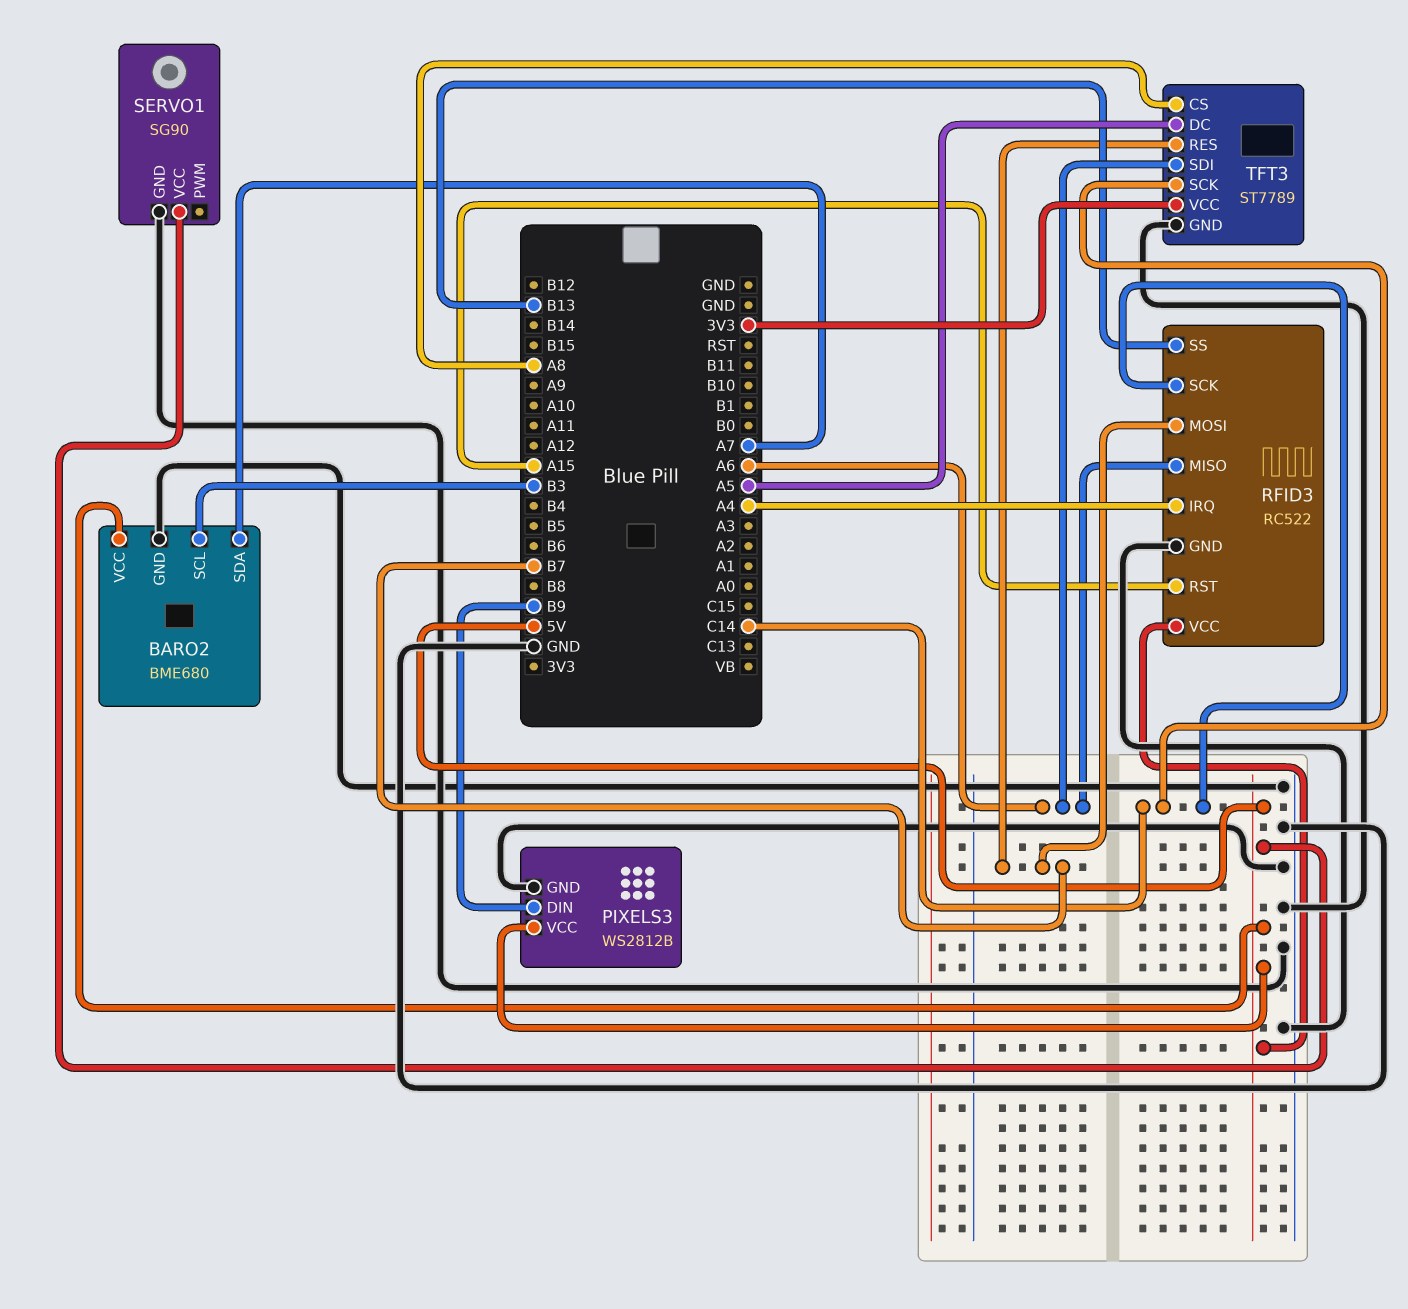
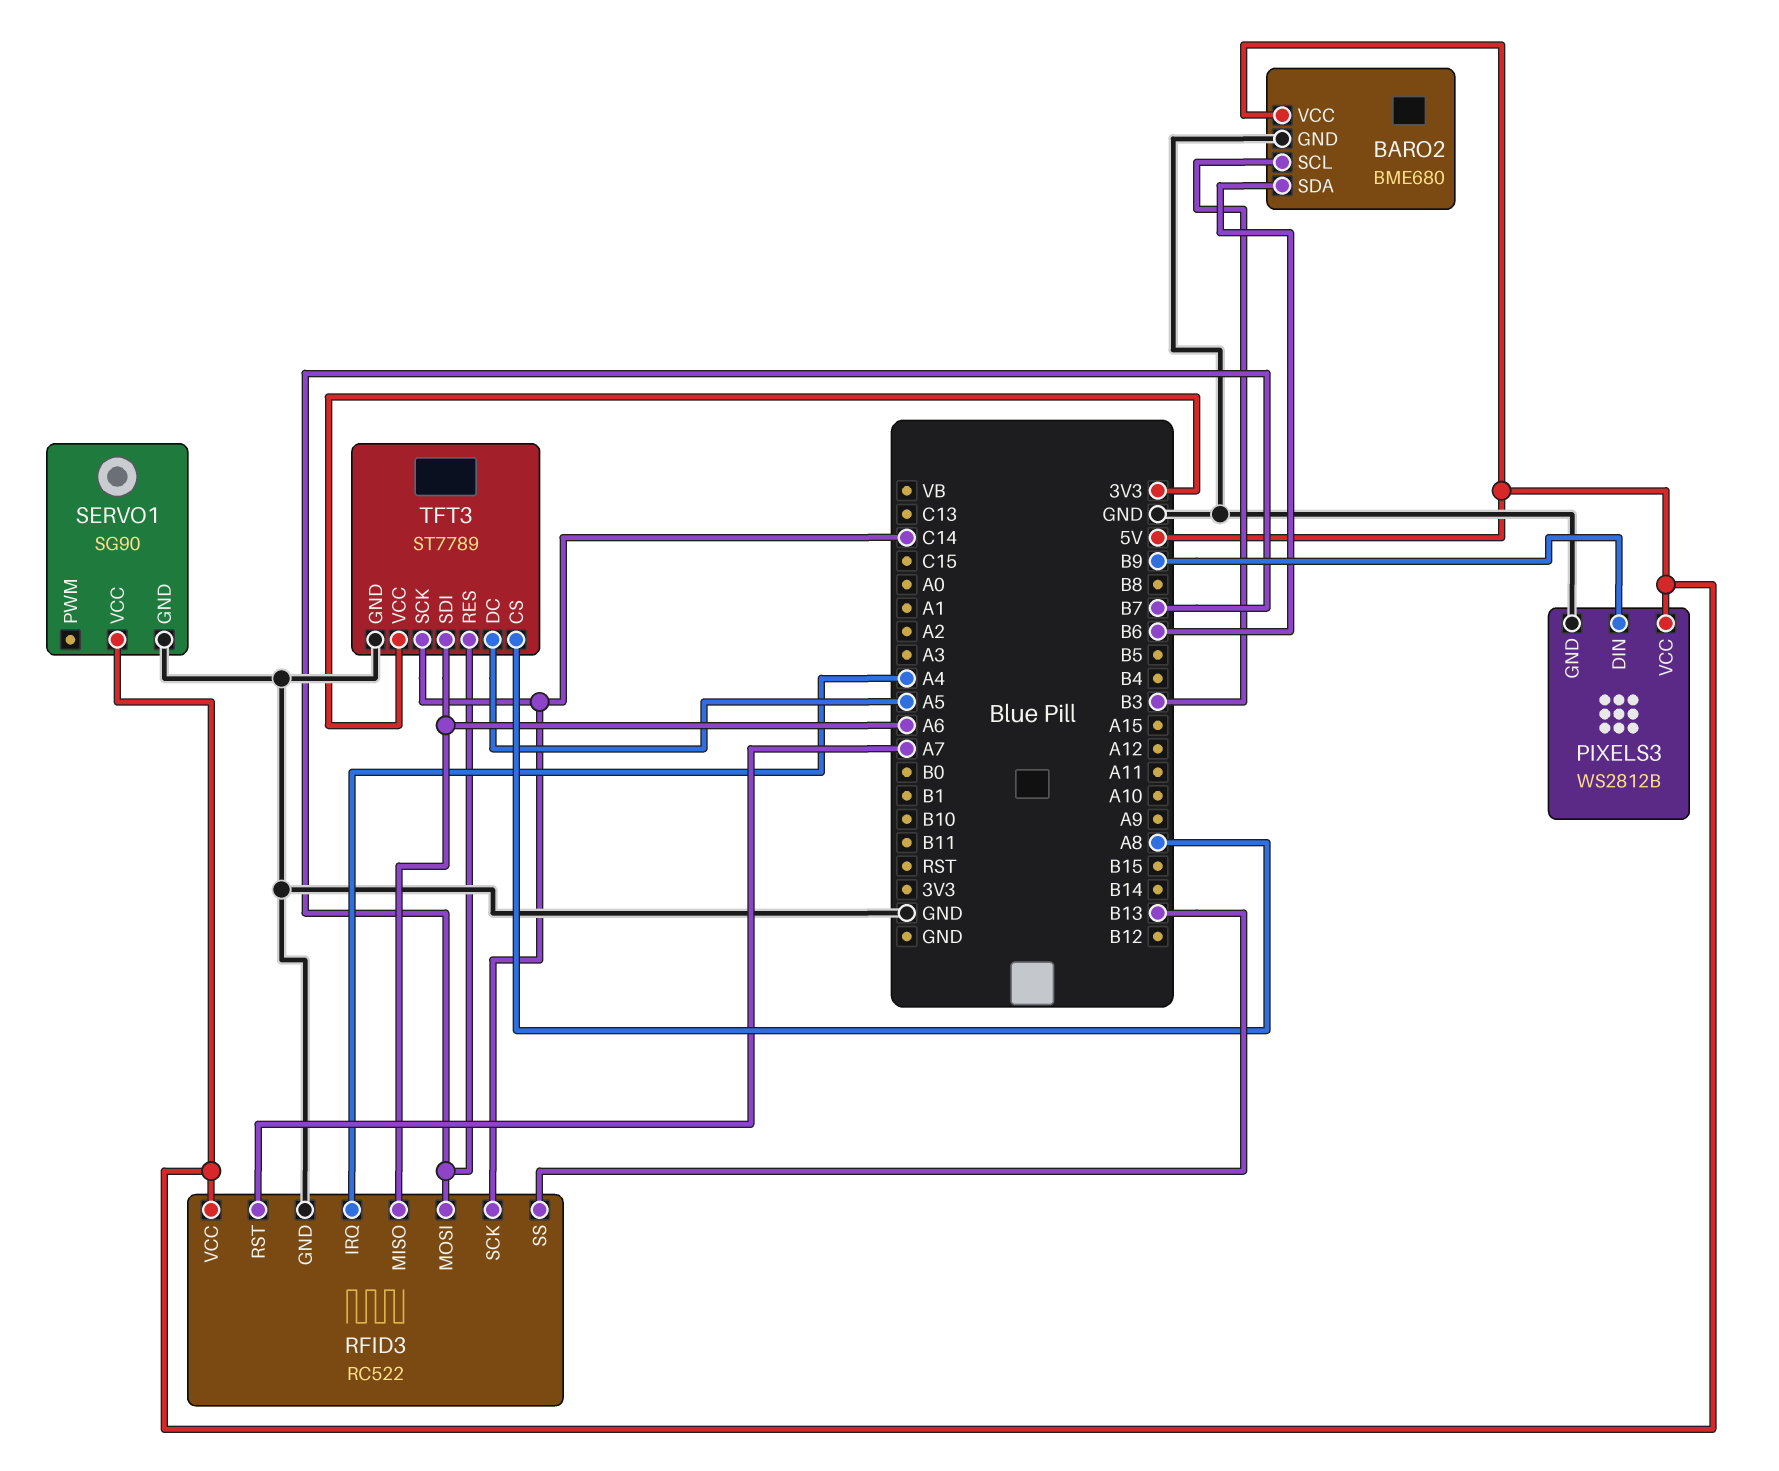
BARO2 pin SDA: A7 -> B6
RFID3 pin RST: A15 -> A7

